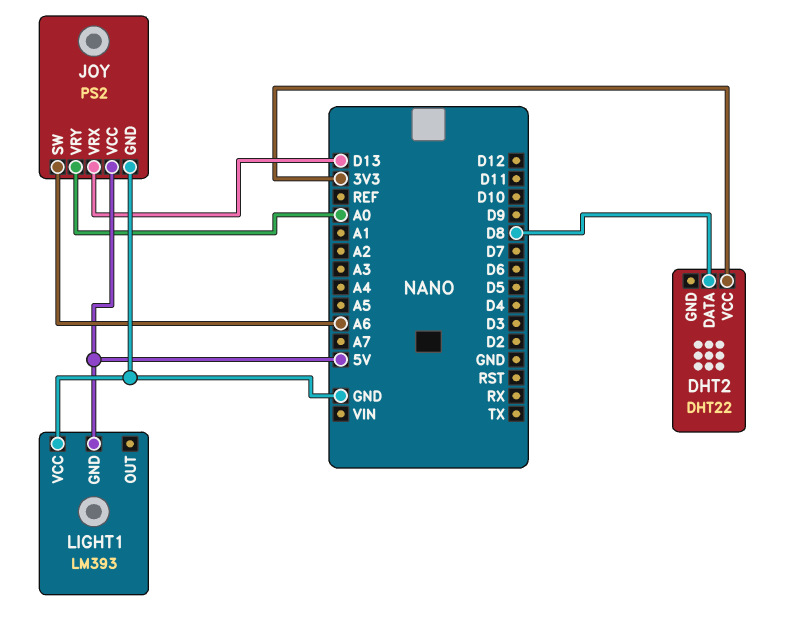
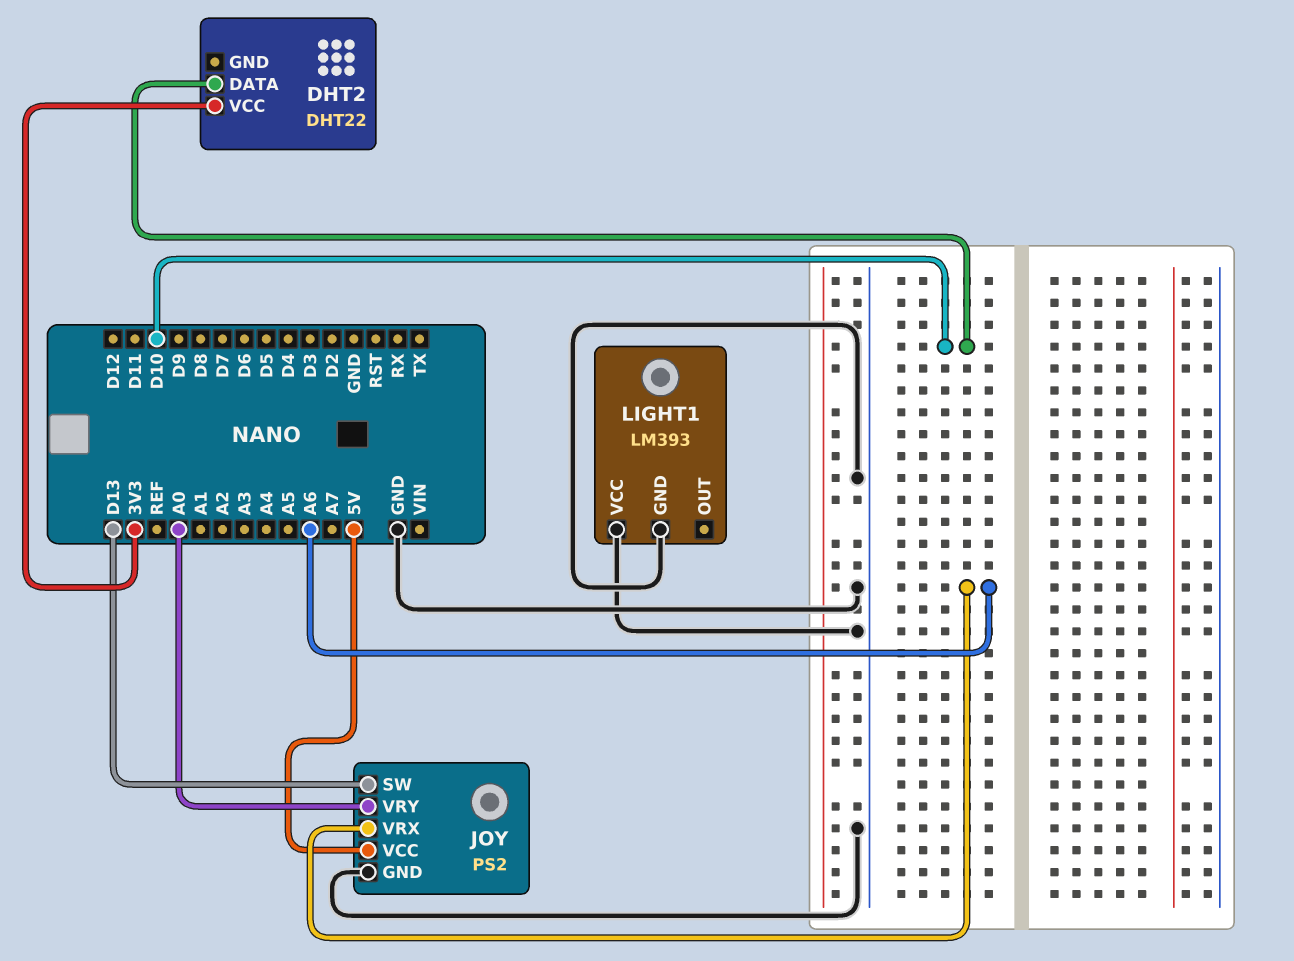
DHT2 pin DATA: D8 -> D10
JOY pin SW: A6 -> D13
JOY pin VRX: D13 -> A6
LIGHT1 pin GND: 5V -> GND

